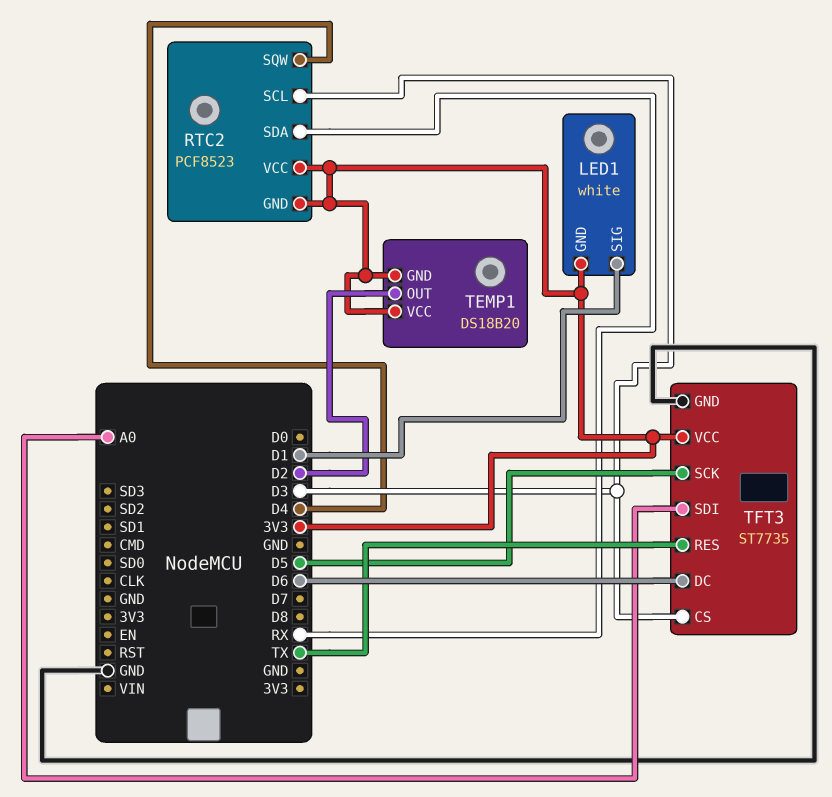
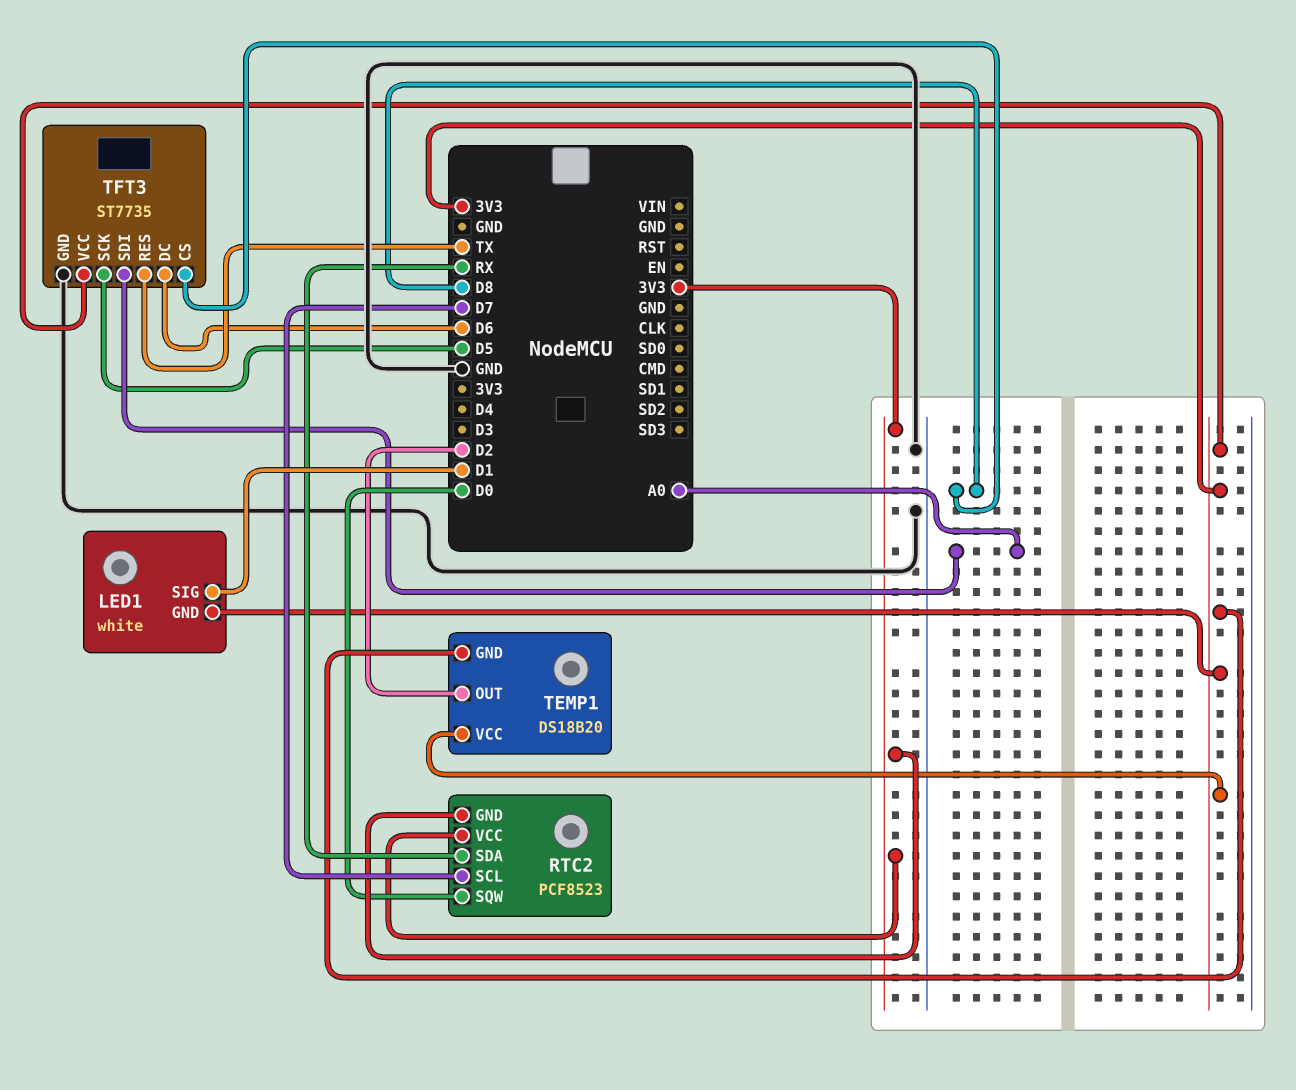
RTC2 pin SCL: D3 -> D7
RTC2 pin SQW: D4 -> D0
TFT3 pin CS: D3 -> D8

